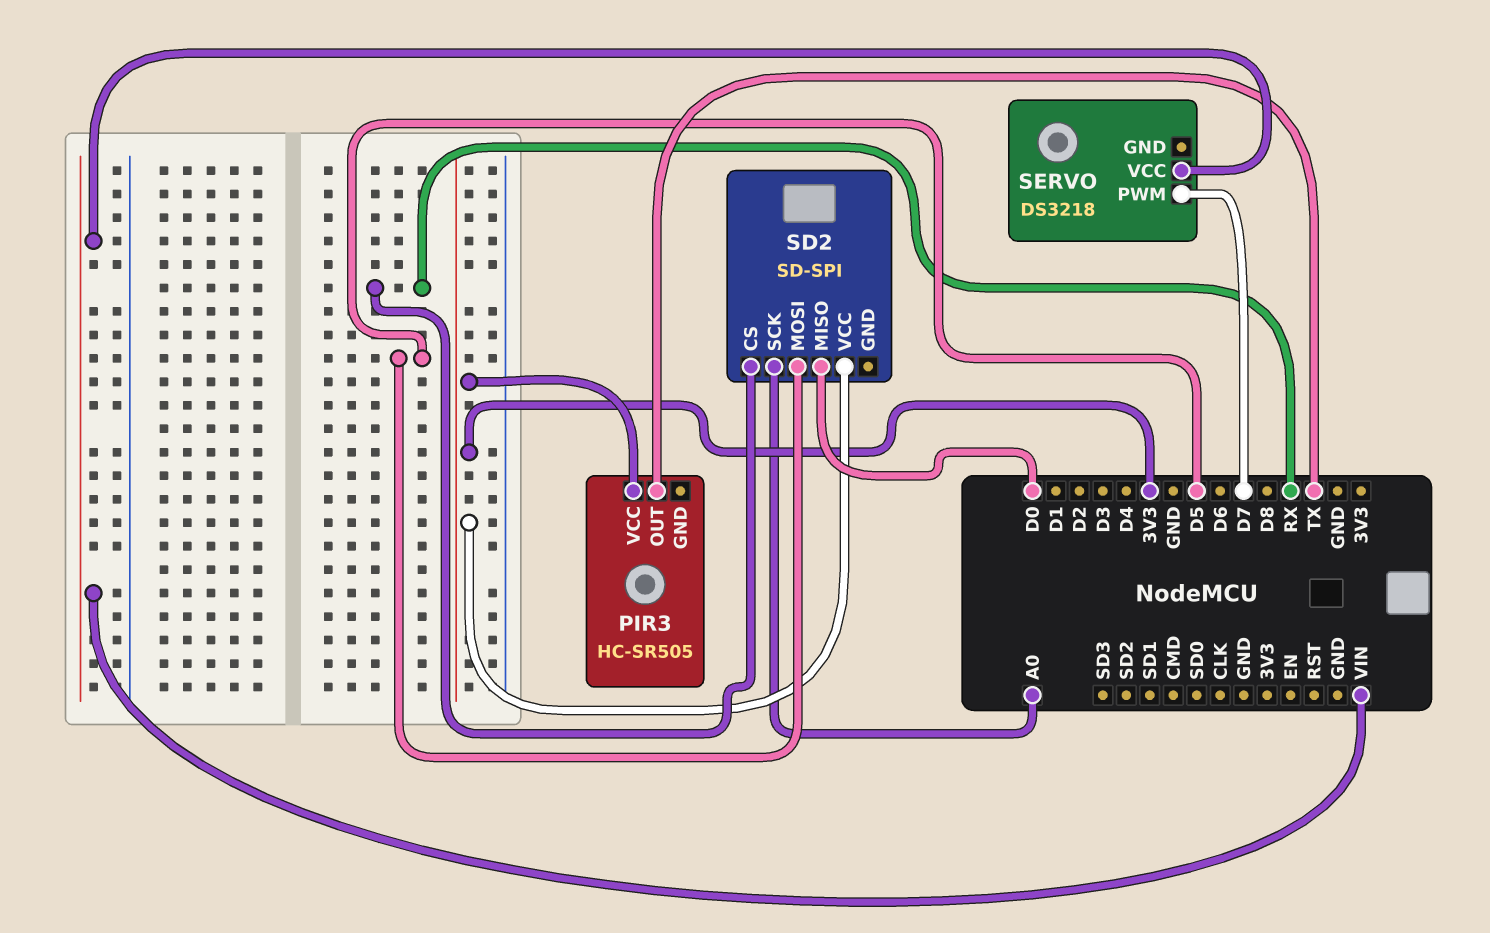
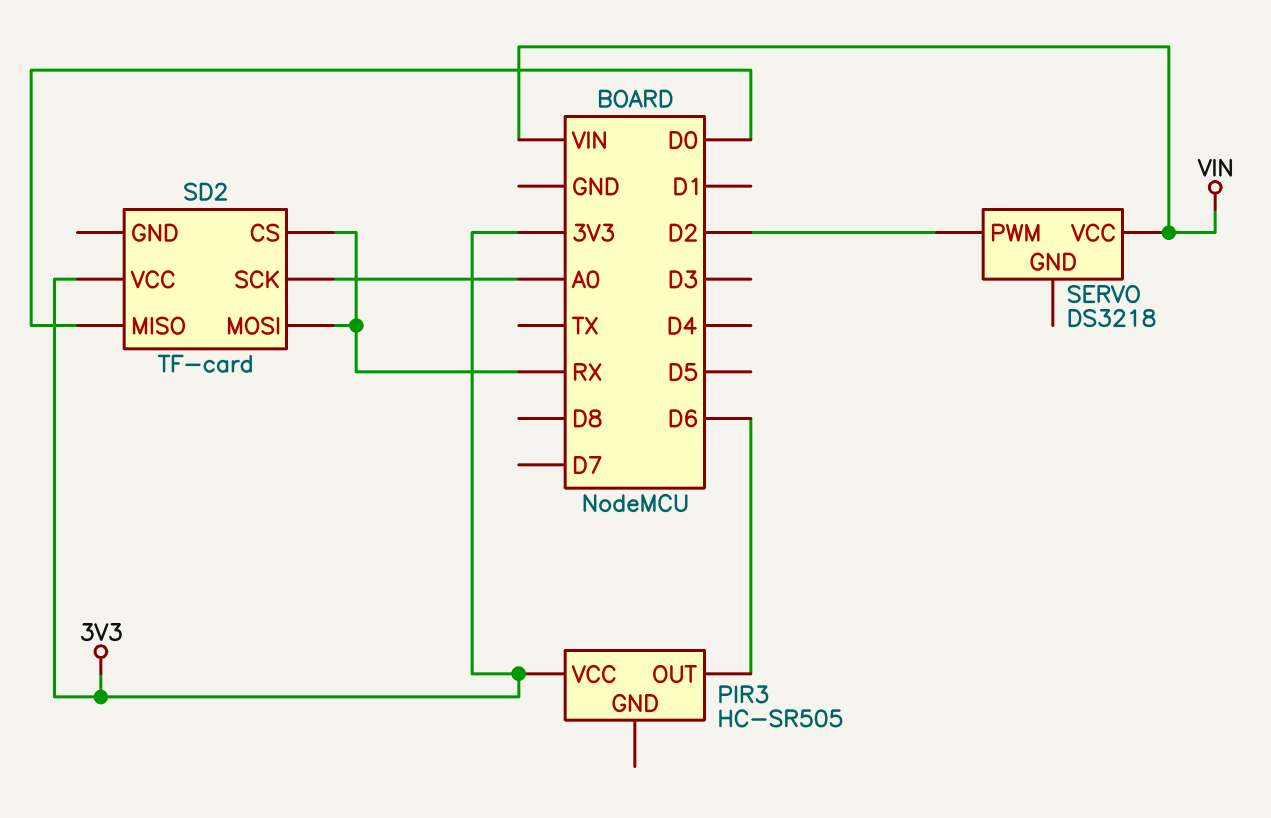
PIR3 pin OUT: TX -> D6
SD2: SD-SPI -> TF-card
SD2 pin MOSI: D5 -> RX
SERVO pin PWM: D7 -> D2

